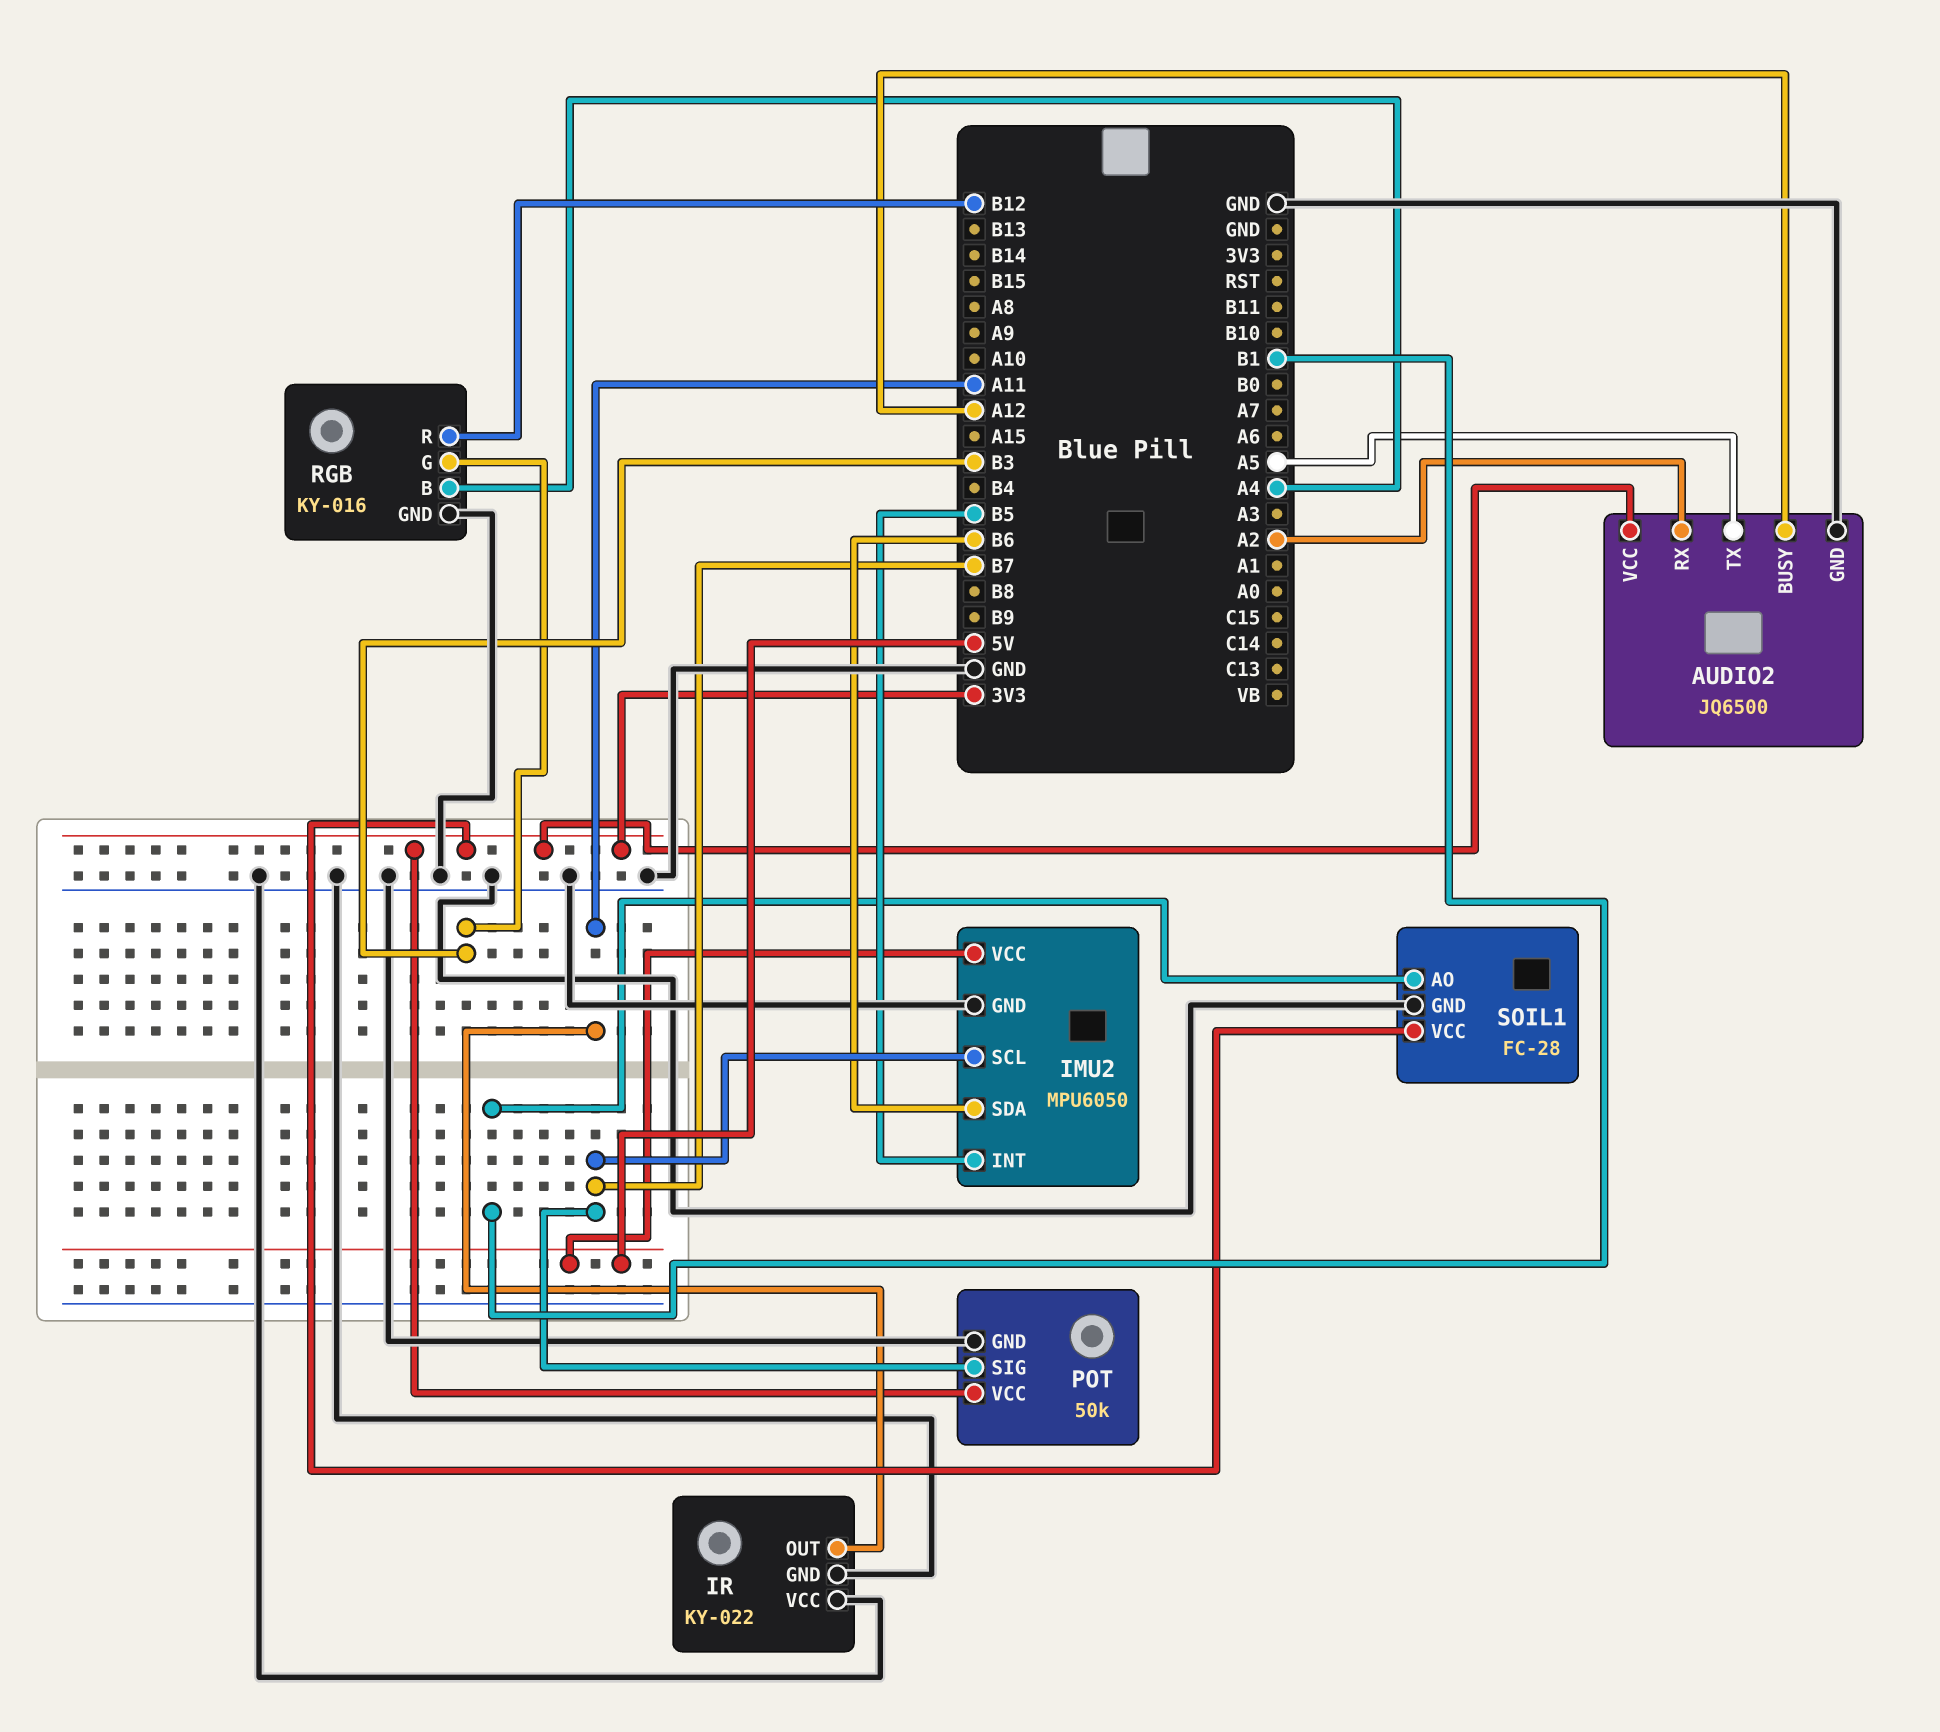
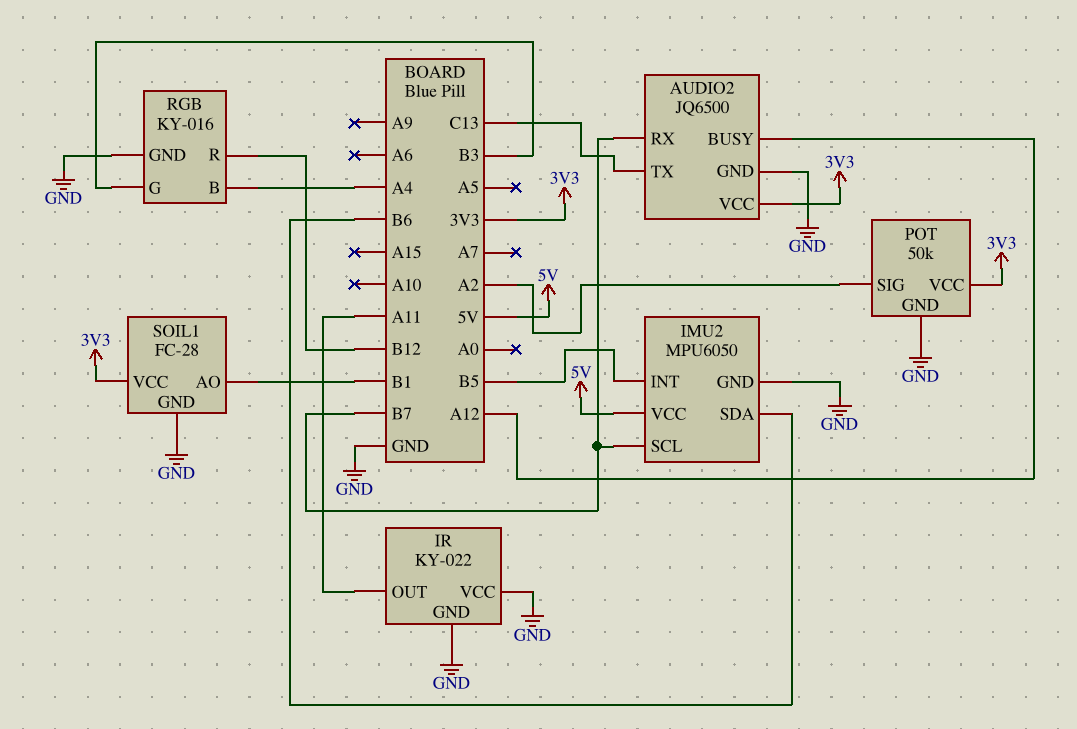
AUDIO2 pin RX: A2 -> B7
AUDIO2 pin TX: A5 -> C13
POT pin SIG: B7 -> A2

